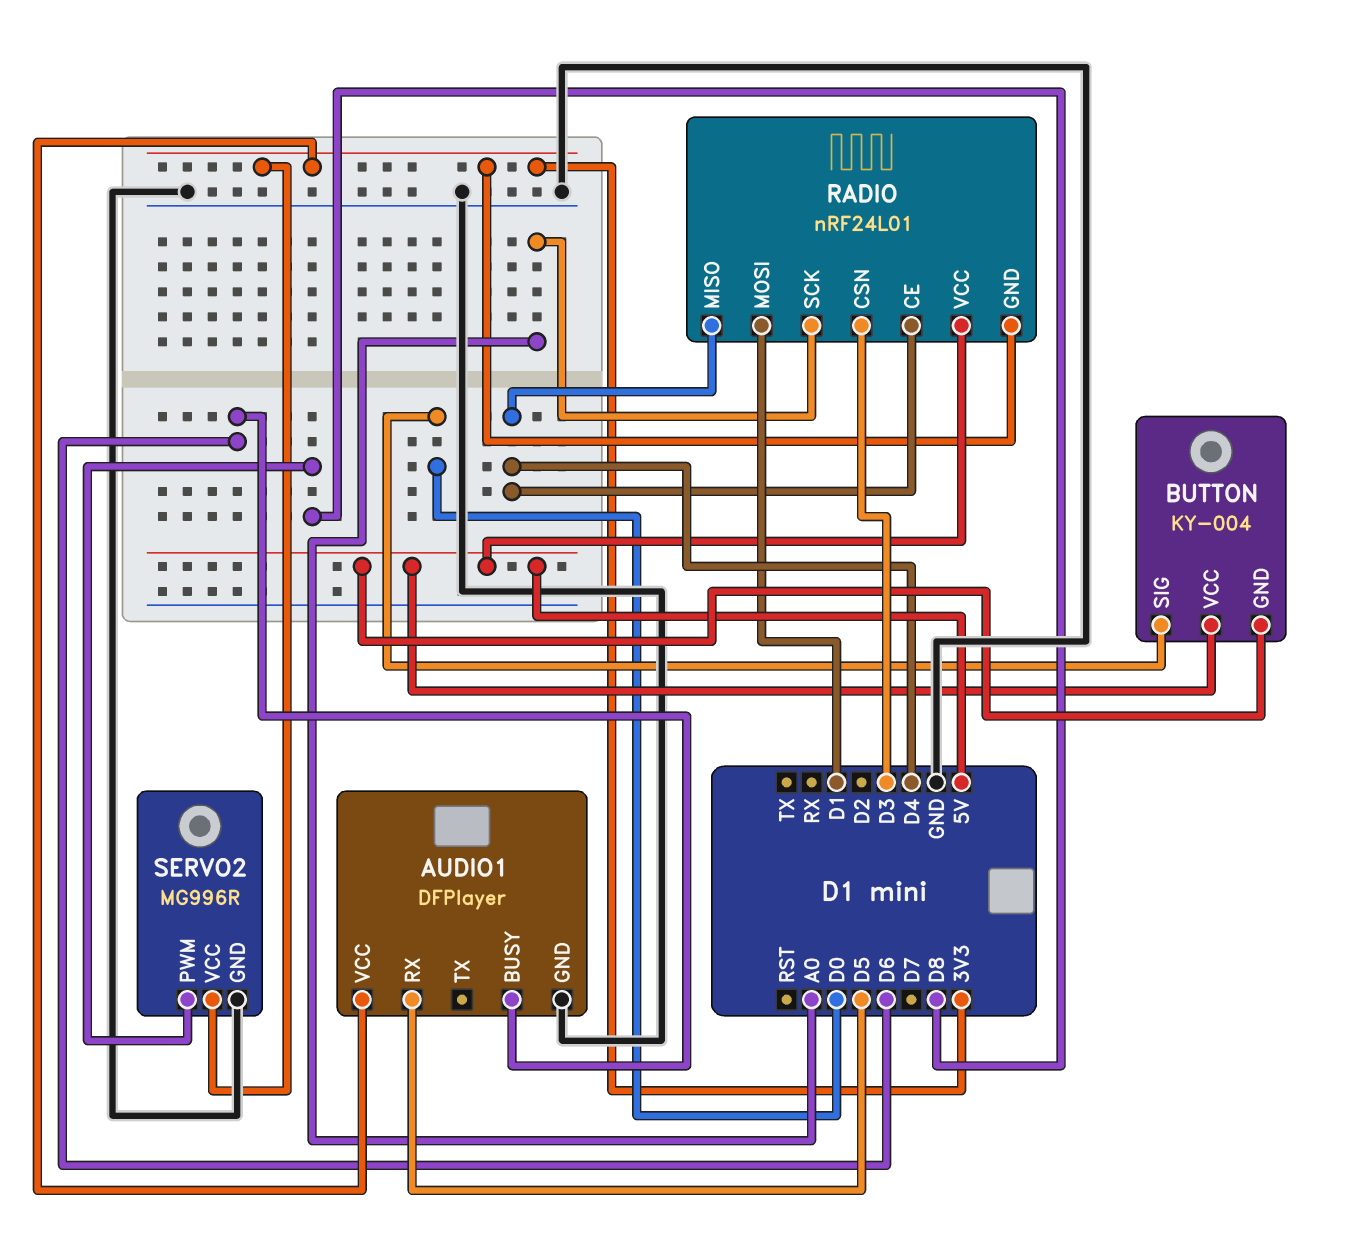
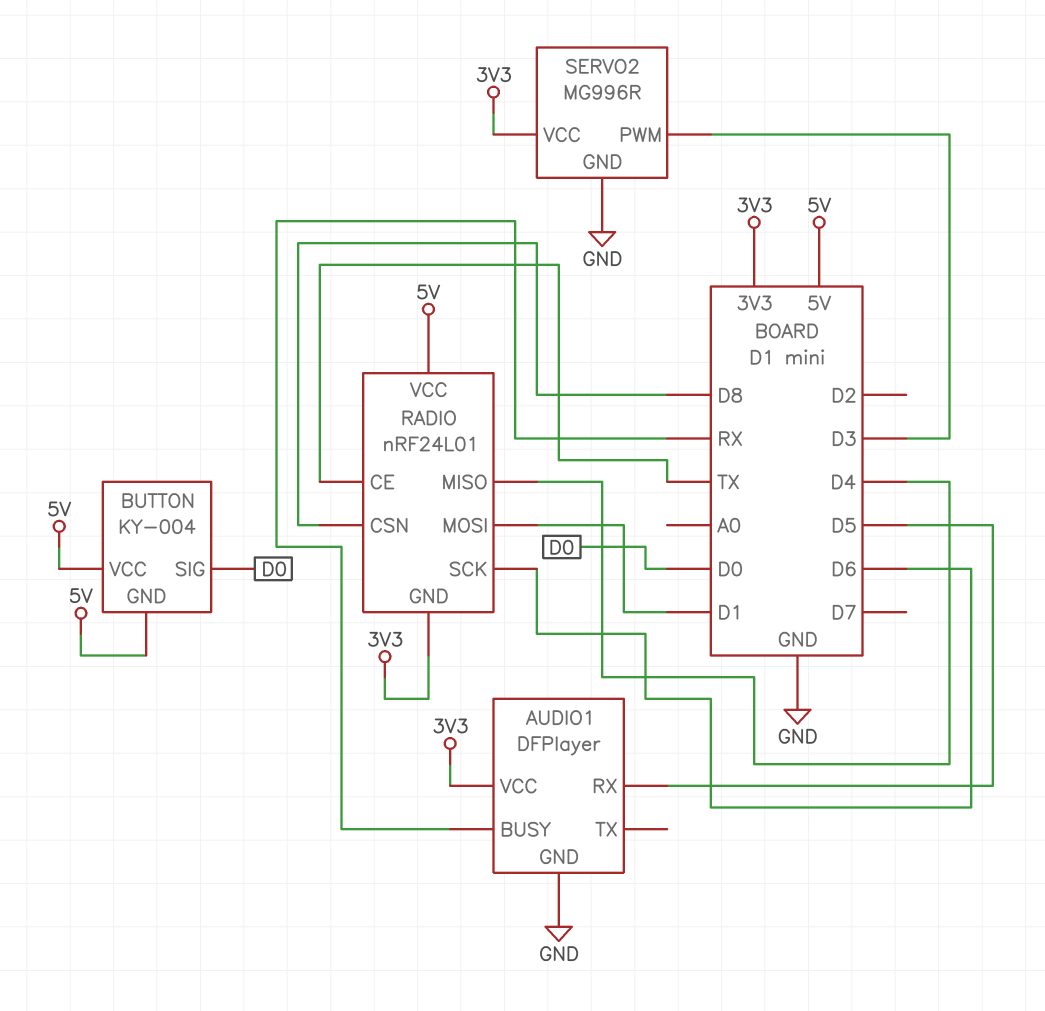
AUDIO1 pin BUSY: D6 -> RX
RADIO pin CE: D4 -> TX
RADIO pin CSN: D3 -> D8
RADIO pin SCK: A0 -> D6
SERVO2 pin PWM: D8 -> D3

